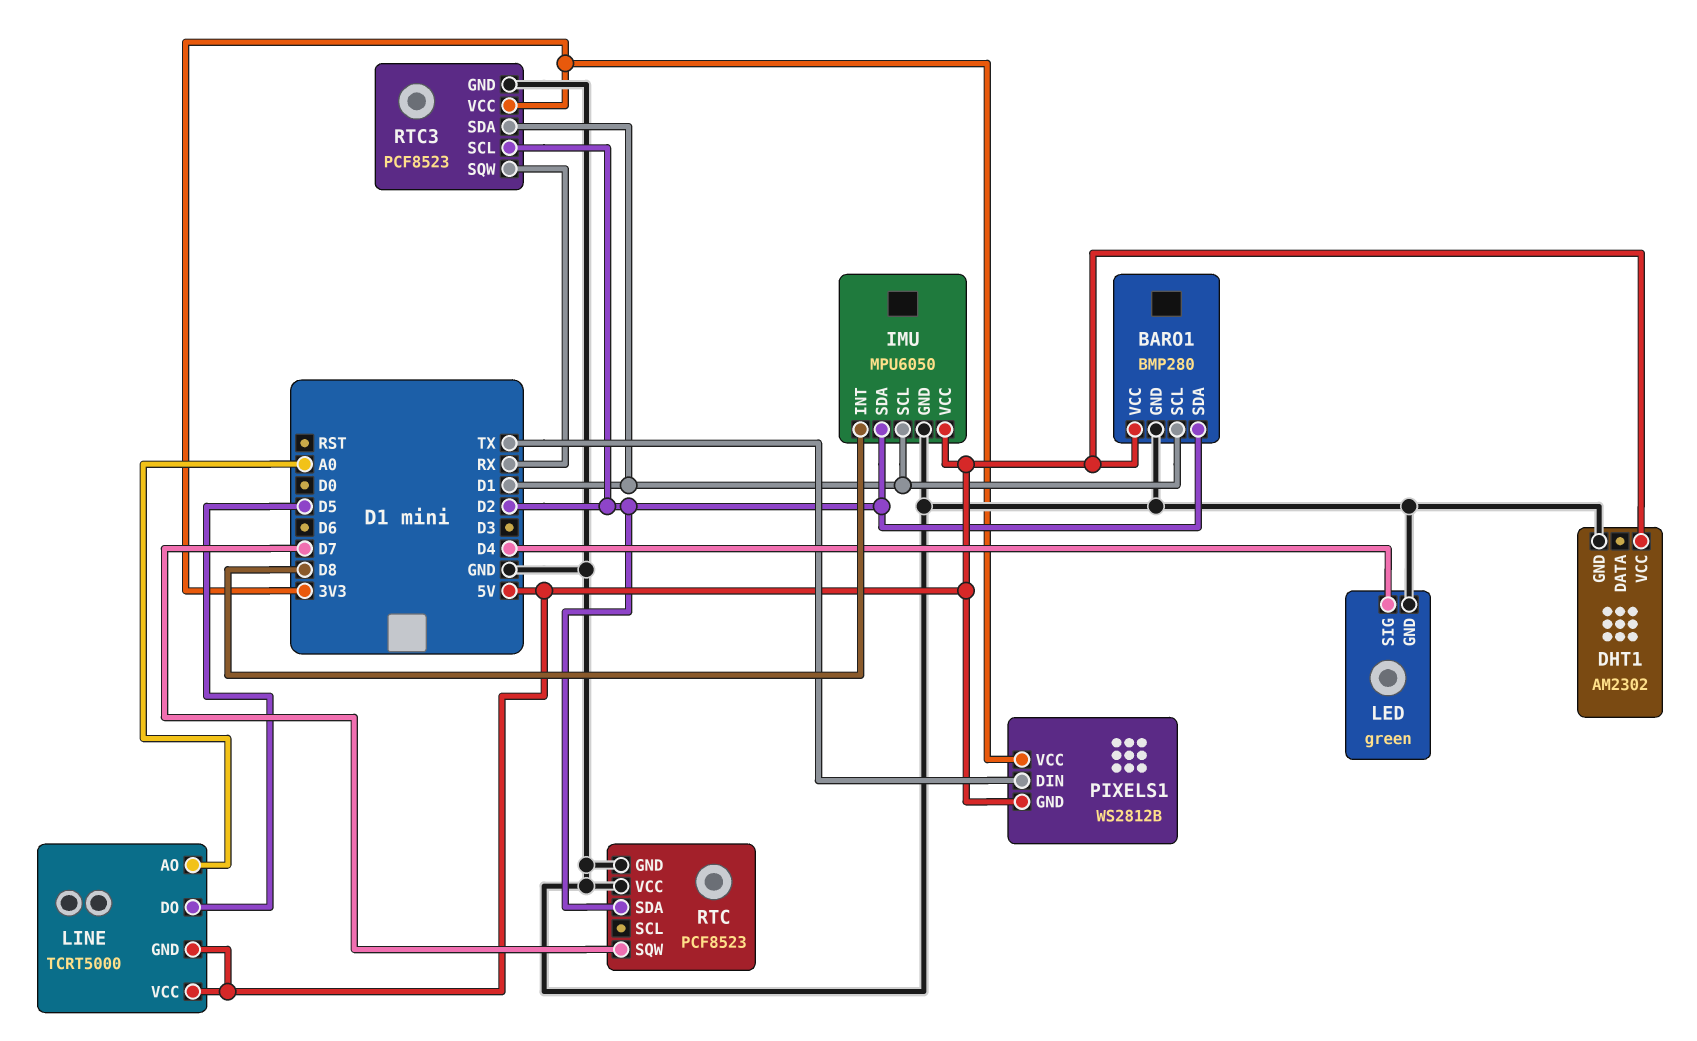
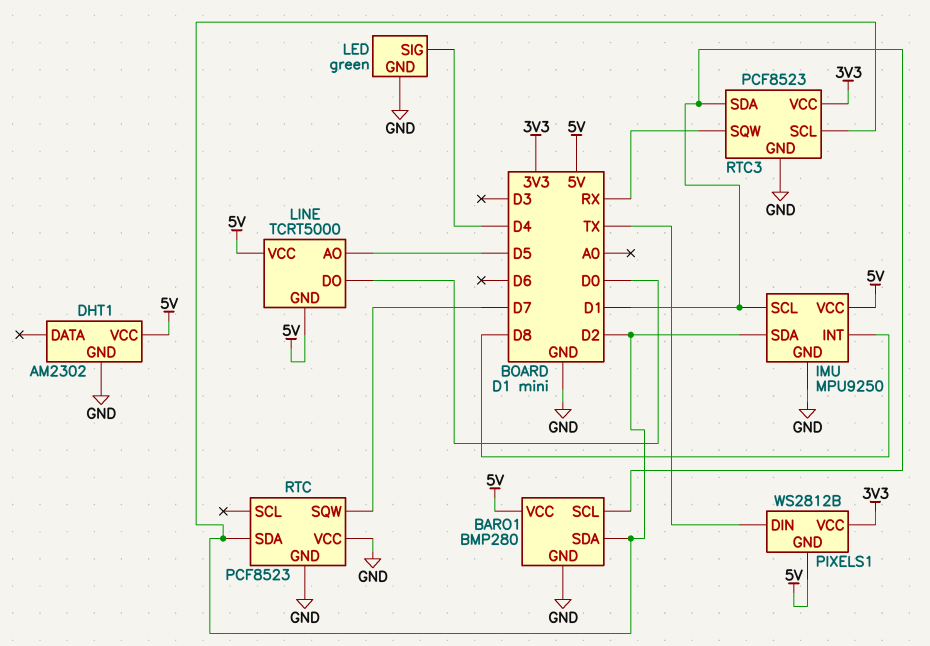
IMU: MPU6050 -> MPU9250
LINE pin AO: A0 -> D5
LINE pin DO: D5 -> D0

